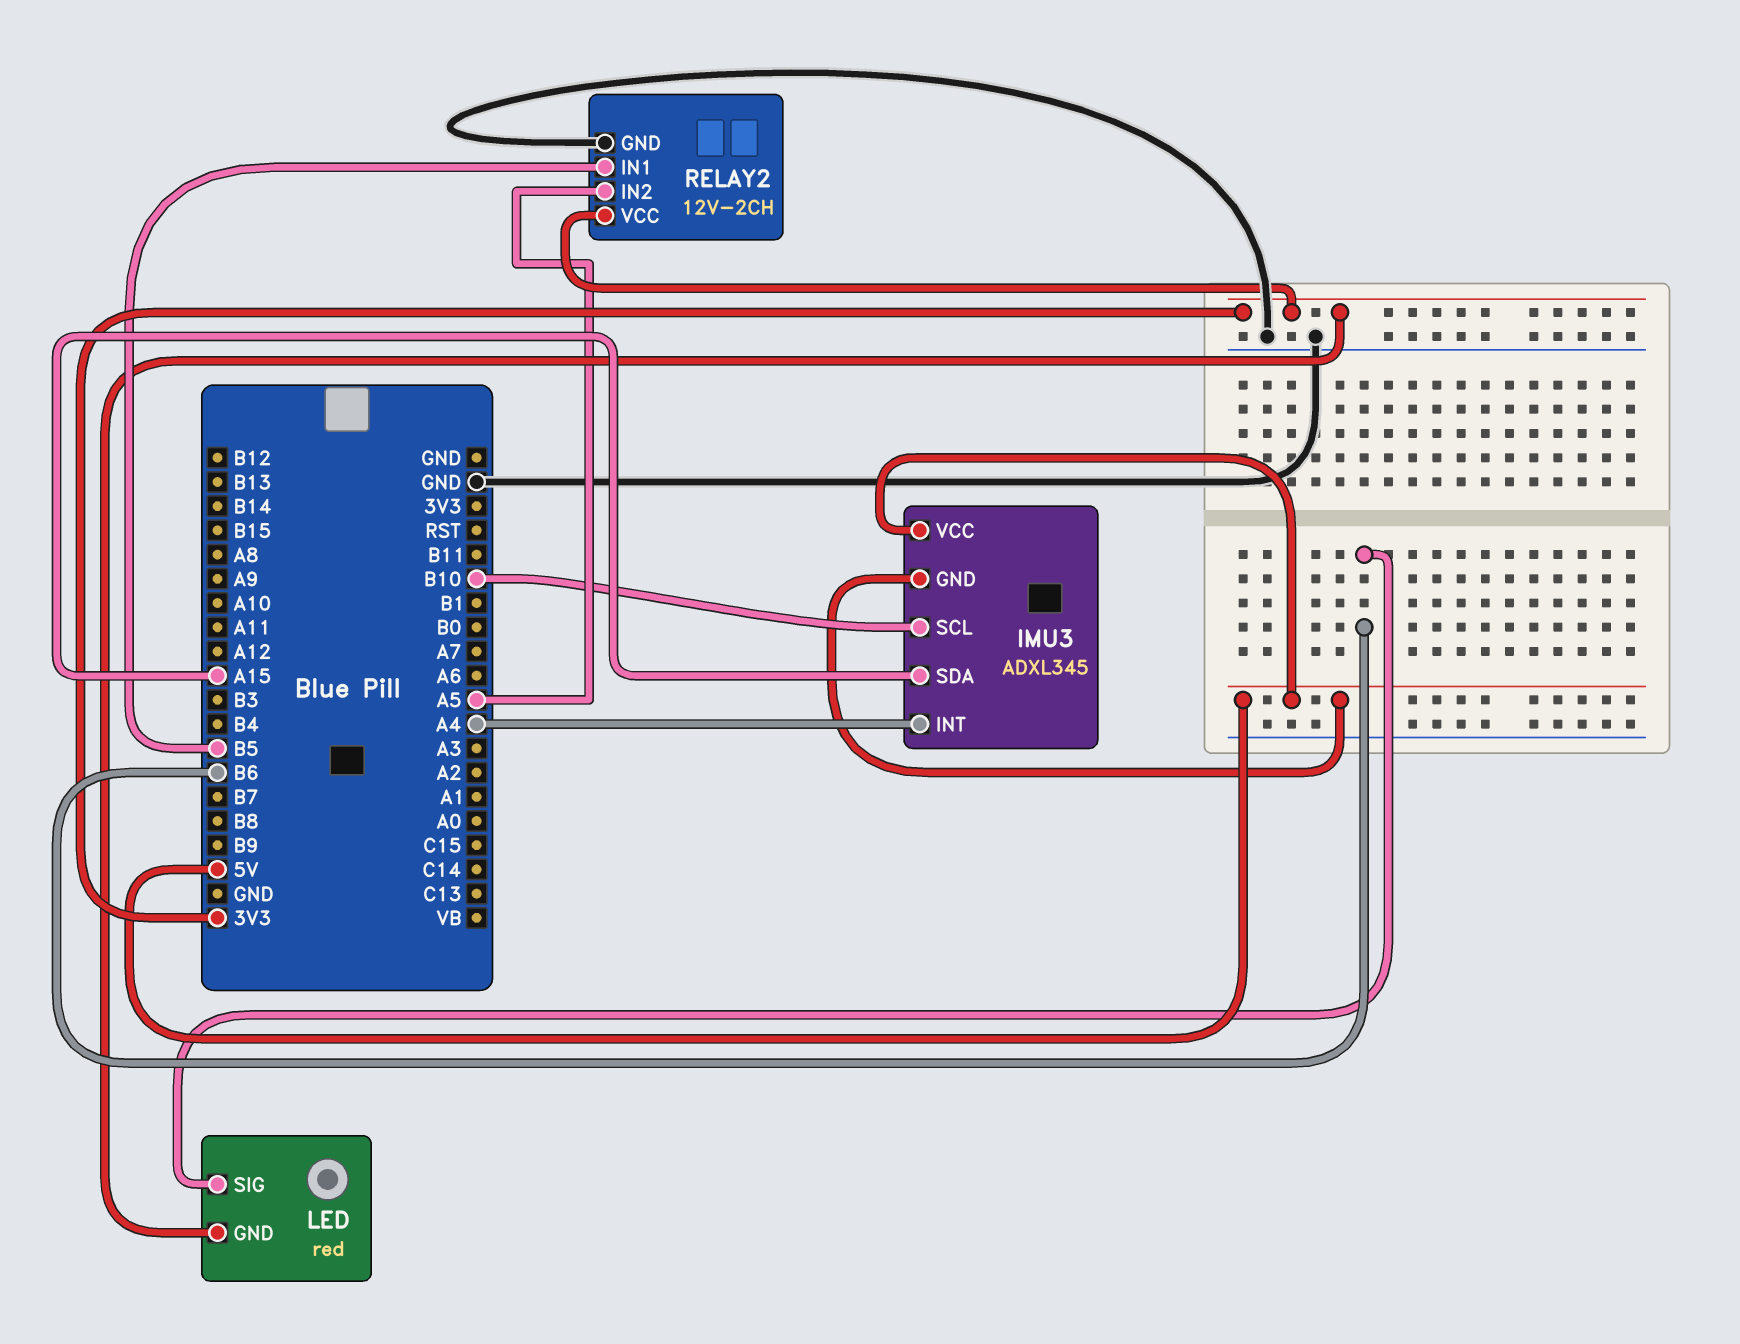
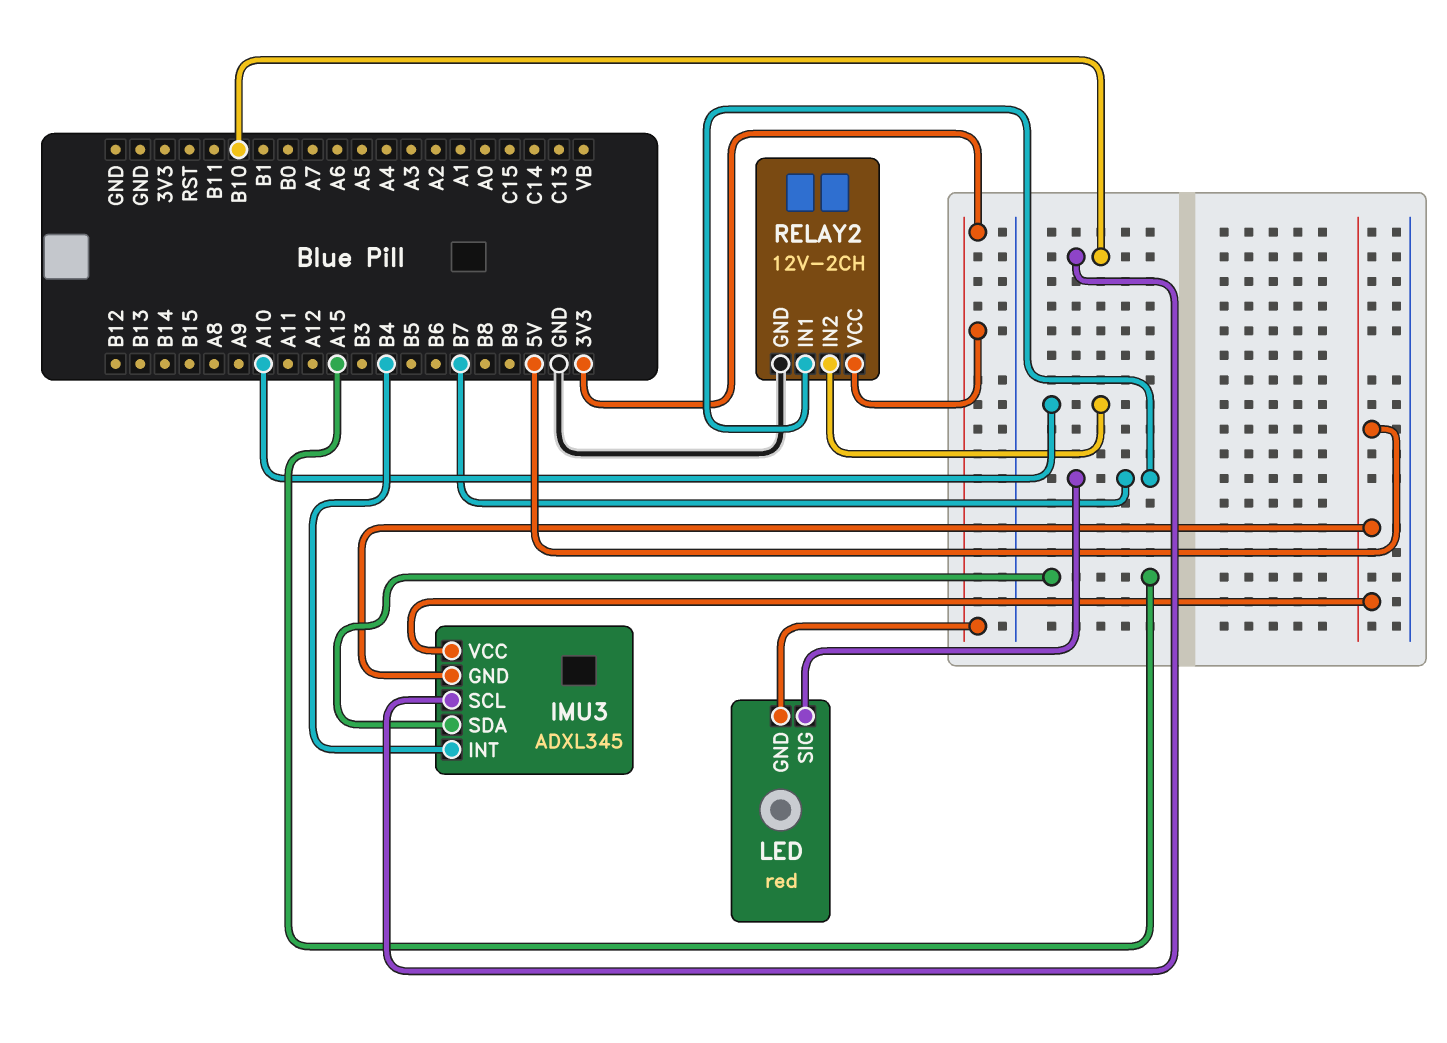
IMU3 pin INT: A4 -> B4
LED pin SIG: B6 -> B7
RELAY2 pin IN1: B5 -> B7
RELAY2 pin IN2: A5 -> A10

